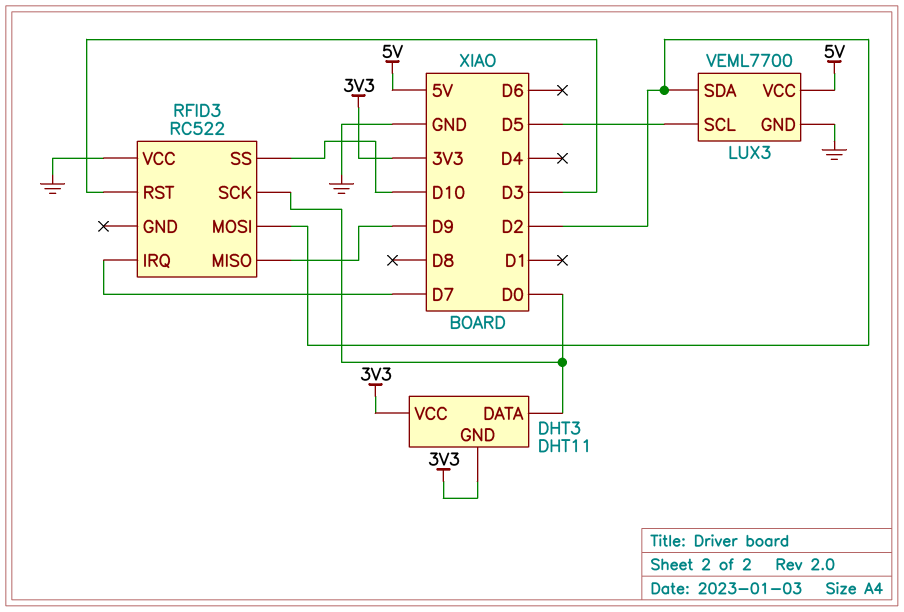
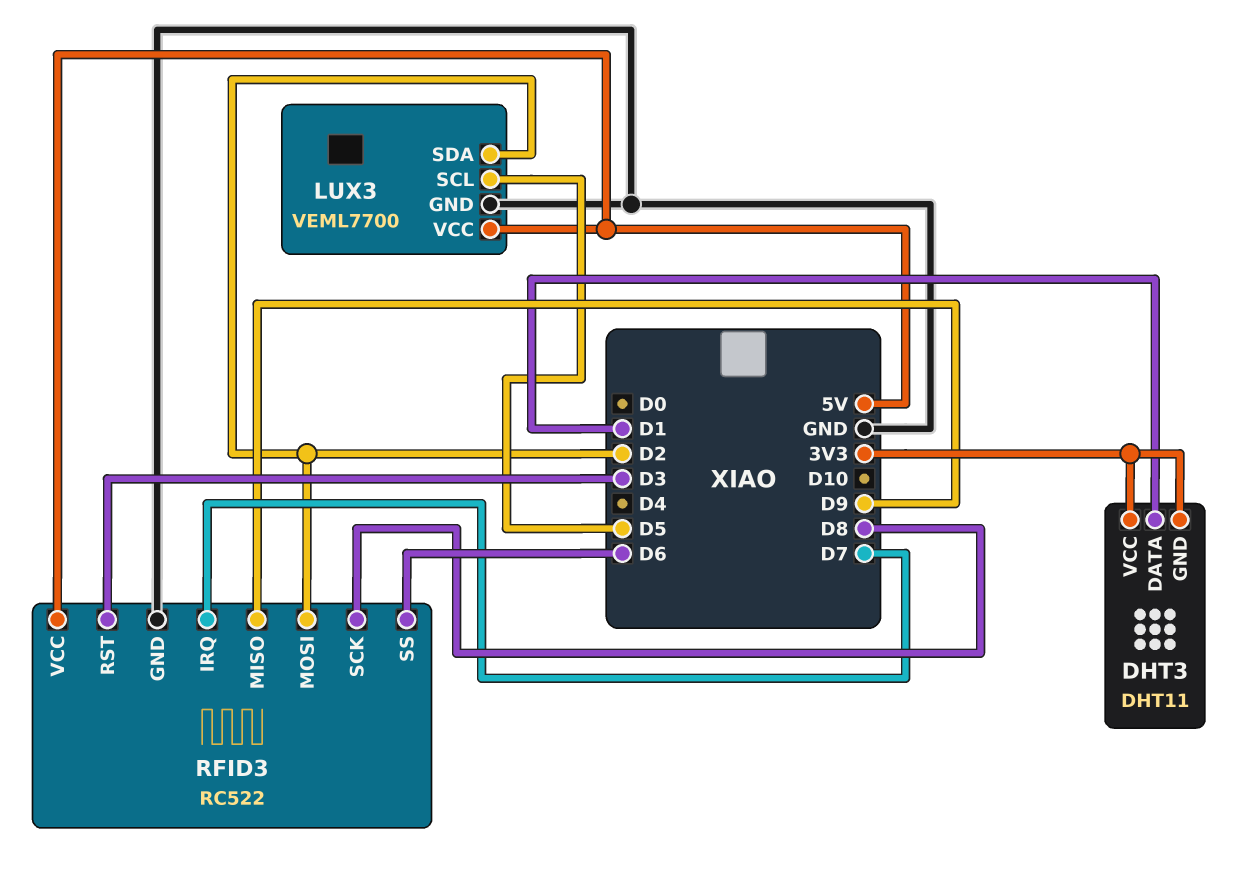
DHT3 pin DATA: D0 -> D1
RFID3 pin GND: none -> GND
RFID3 pin SCK: D0 -> D8
RFID3 pin SS: D10 -> D6
RFID3 pin VCC: GND -> 5V

